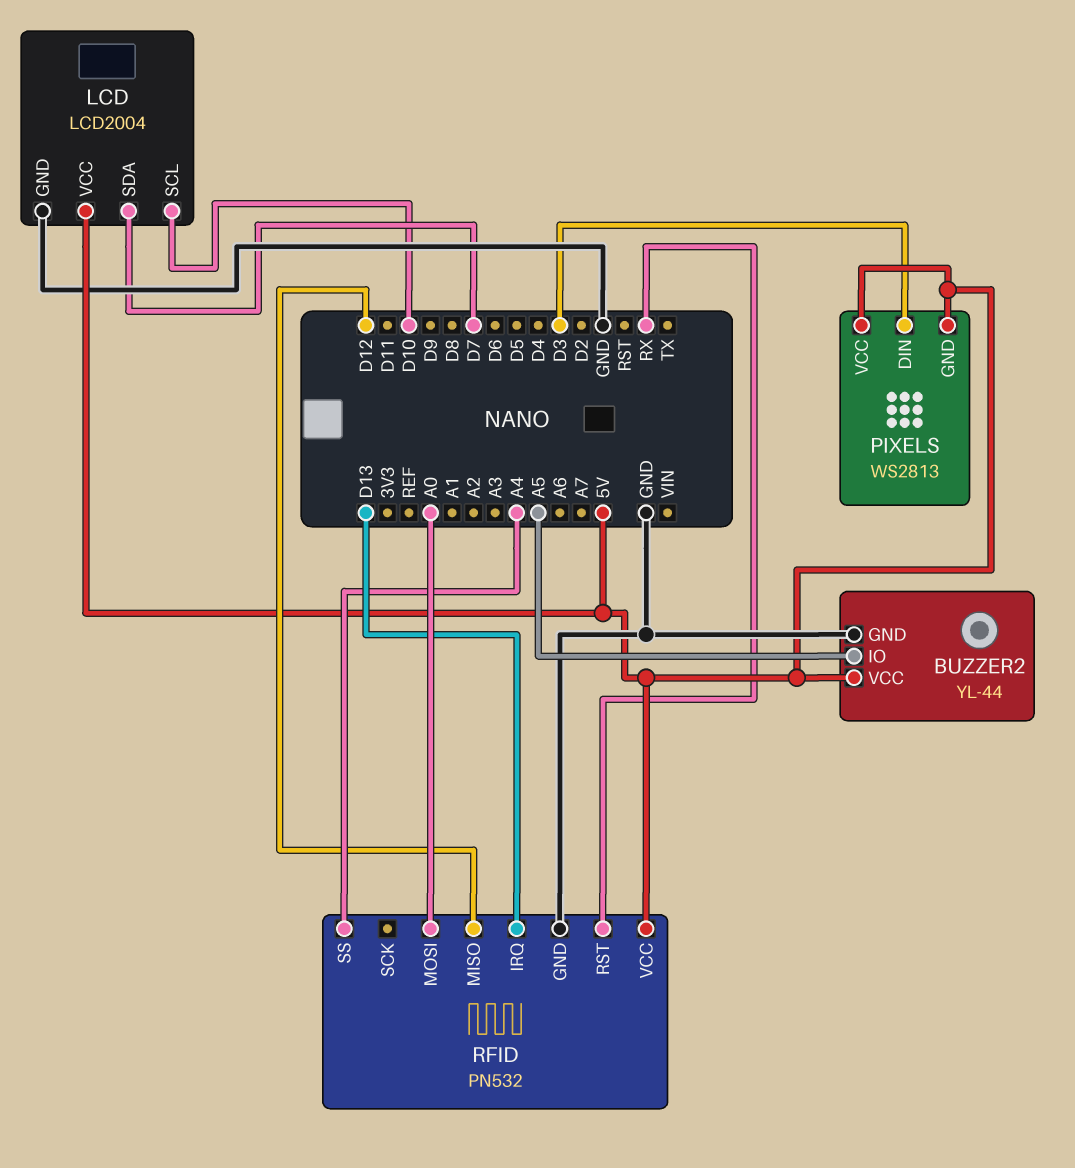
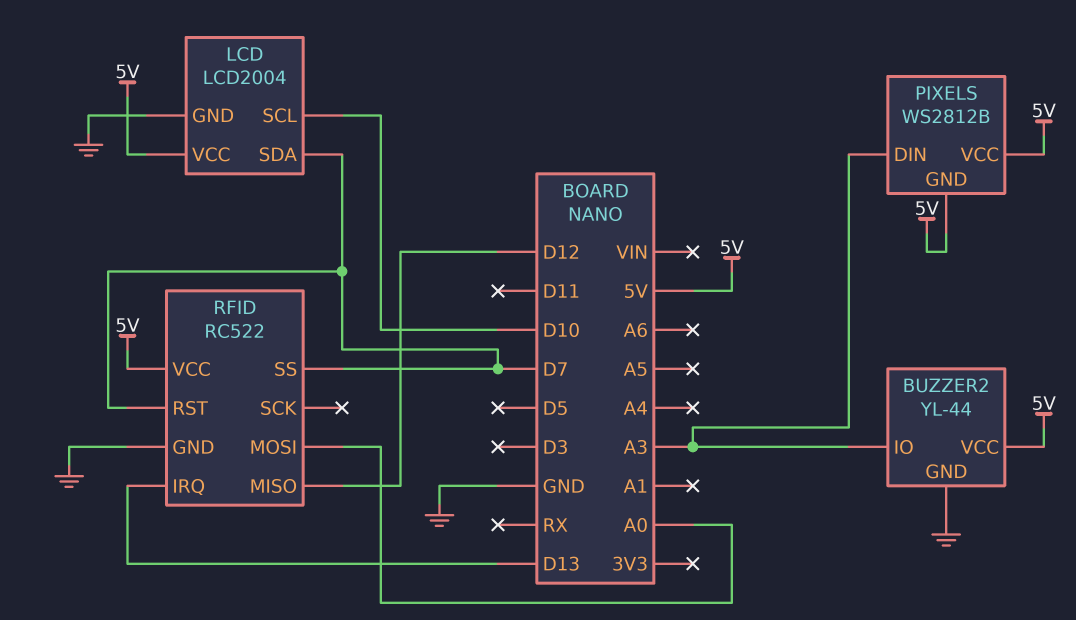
BUZZER2 pin IO: A5 -> A3
PIXELS: WS2813 -> WS2812B
PIXELS pin DIN: D3 -> A3
RFID: PN532 -> RC522
RFID pin RST: RX -> D7
RFID pin SS: A4 -> D7

